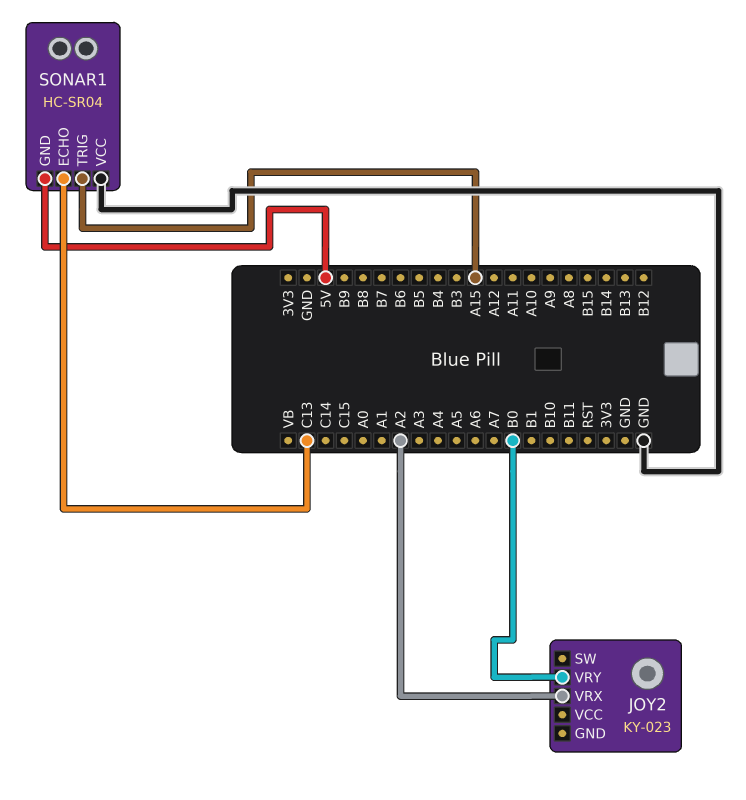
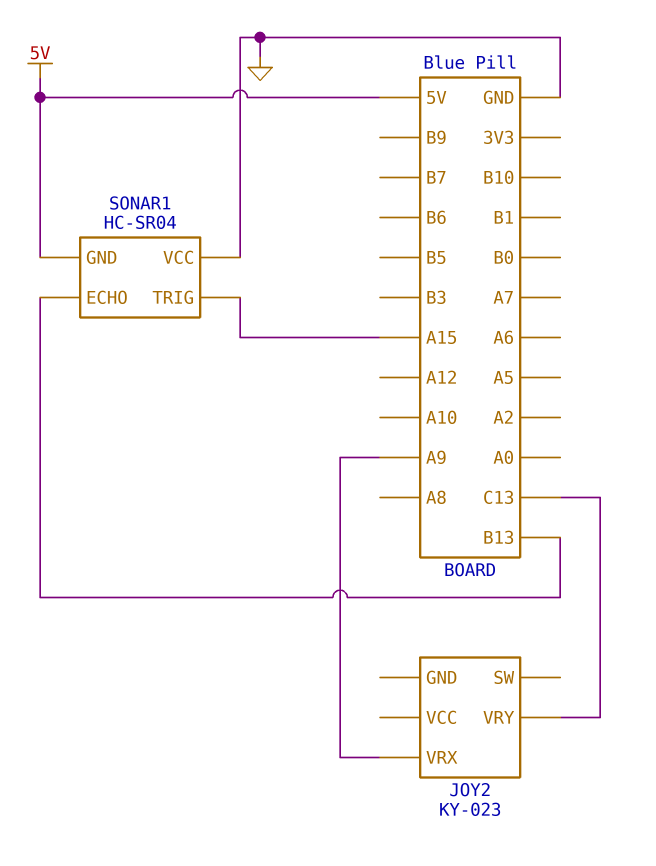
JOY2 pin VRX: A2 -> A9
JOY2 pin VRY: B0 -> C13
SONAR1 pin ECHO: C13 -> B13

